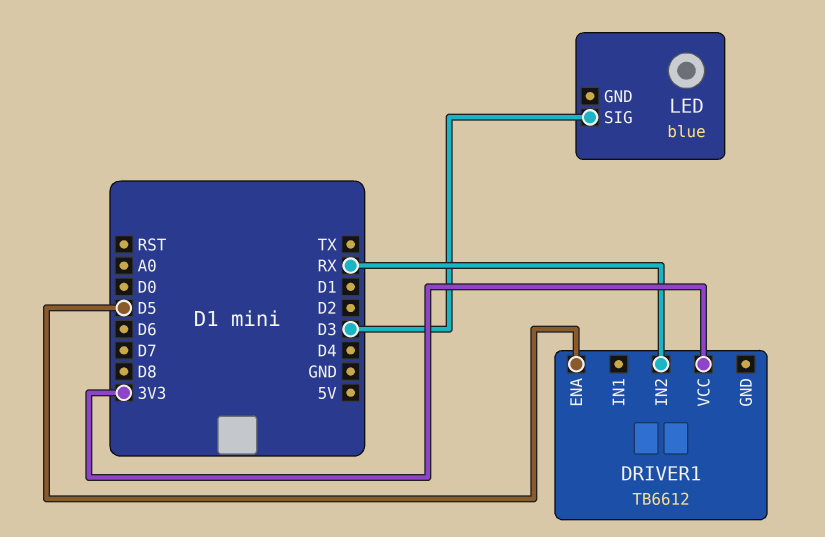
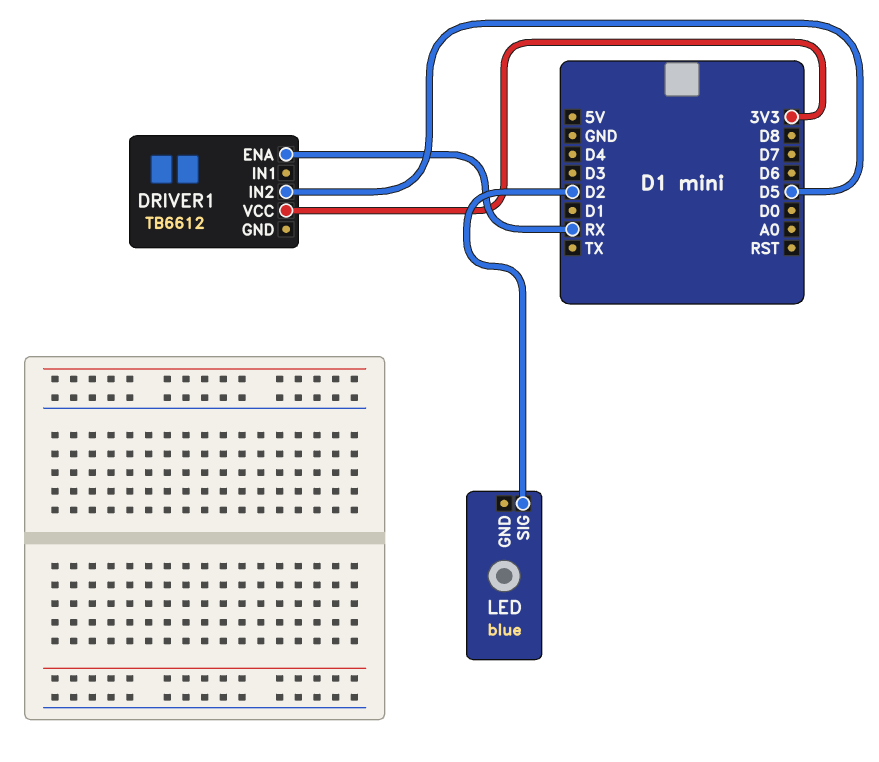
DRIVER1 pin ENA: D5 -> RX
DRIVER1 pin IN2: RX -> D5
LED pin SIG: D3 -> D2

